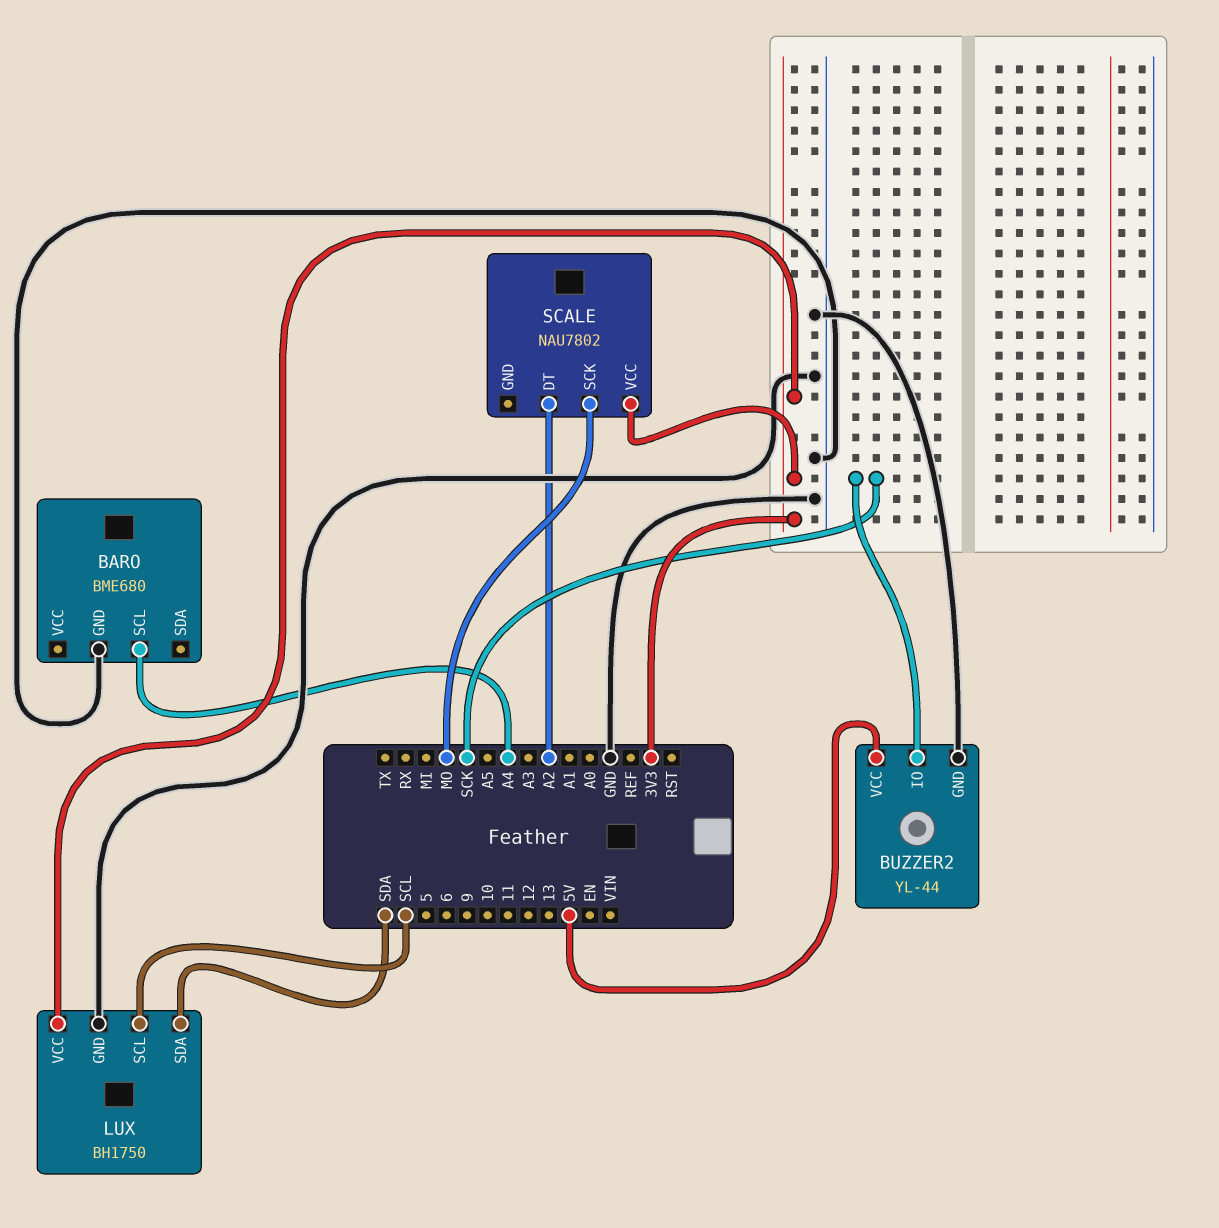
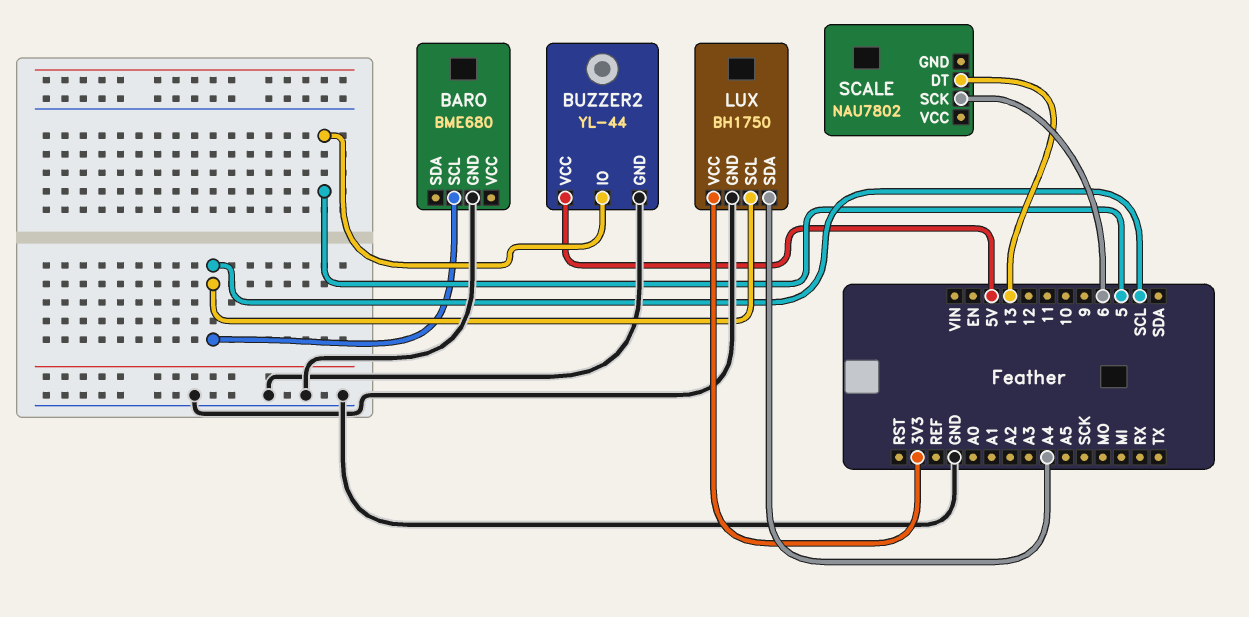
BARO pin SCL: A4 -> SCL
BUZZER2 pin IO: SCK -> 5
LUX pin SDA: SDA -> A4
SCALE pin DT: A2 -> 13
SCALE pin SCK: MO -> 6
SCALE pin VCC: 3V3 -> none

